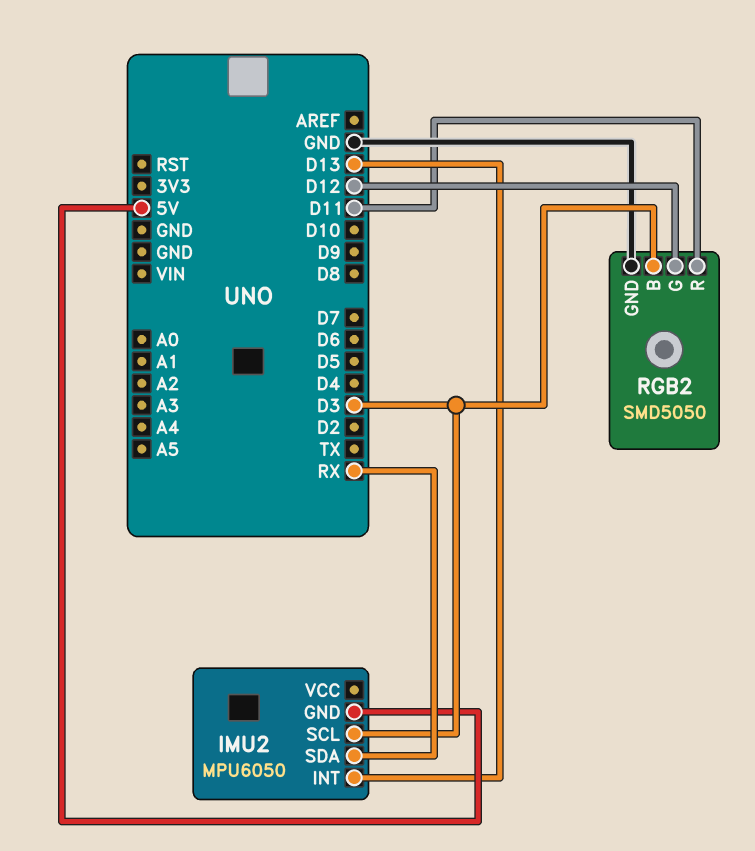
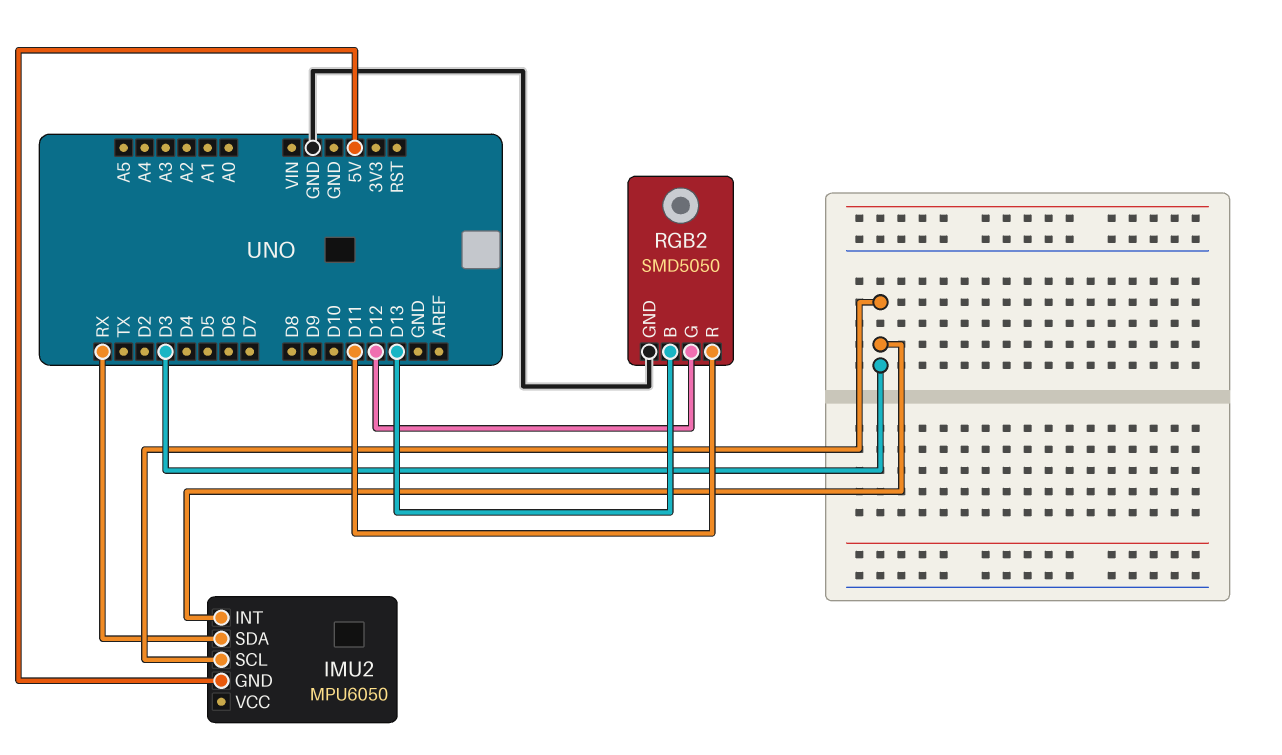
IMU2 pin INT: D13 -> D3
RGB2 pin B: D3 -> D13

